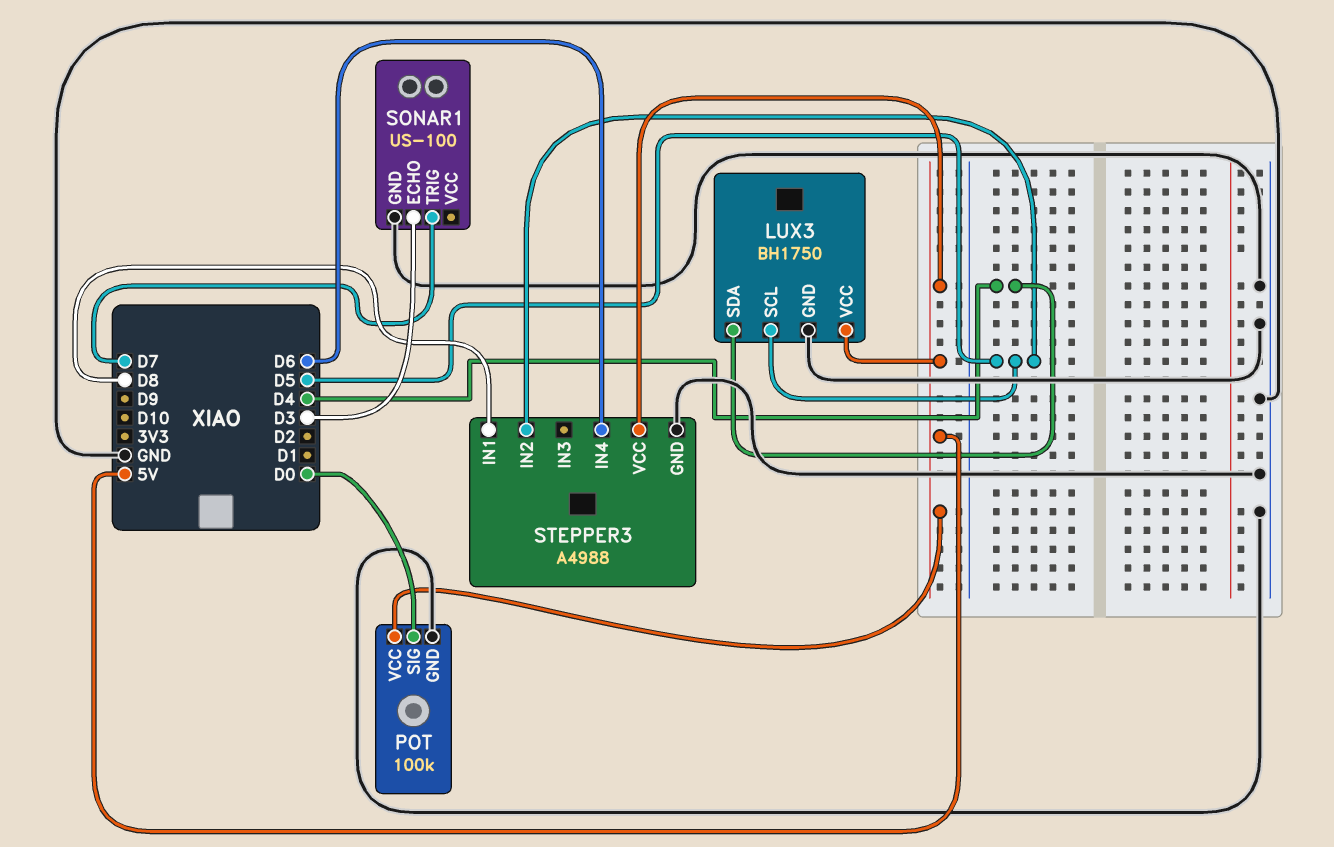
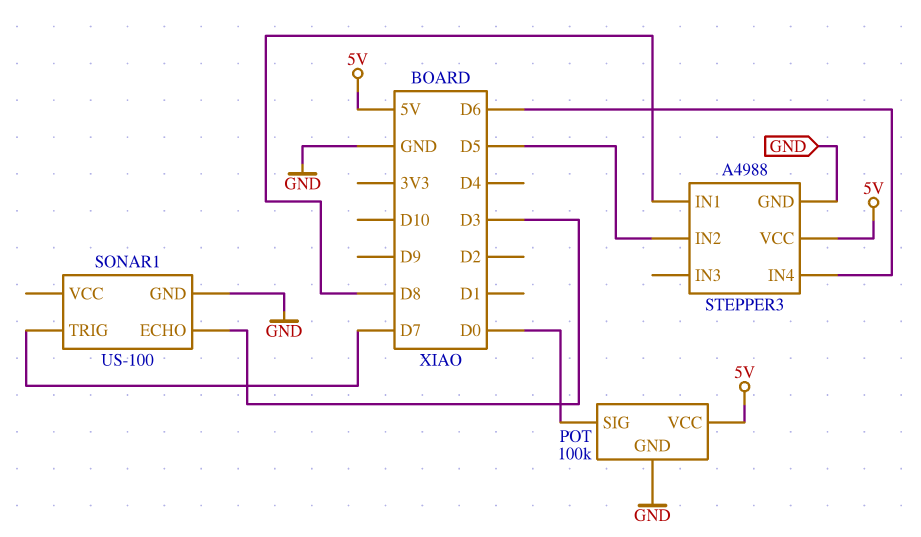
LUX3: BH1750 -> none
LUX3 pin GND: GND -> none
LUX3 pin SCL: D5 -> none
LUX3 pin SDA: D4 -> none
LUX3 pin VCC: 5V -> none

